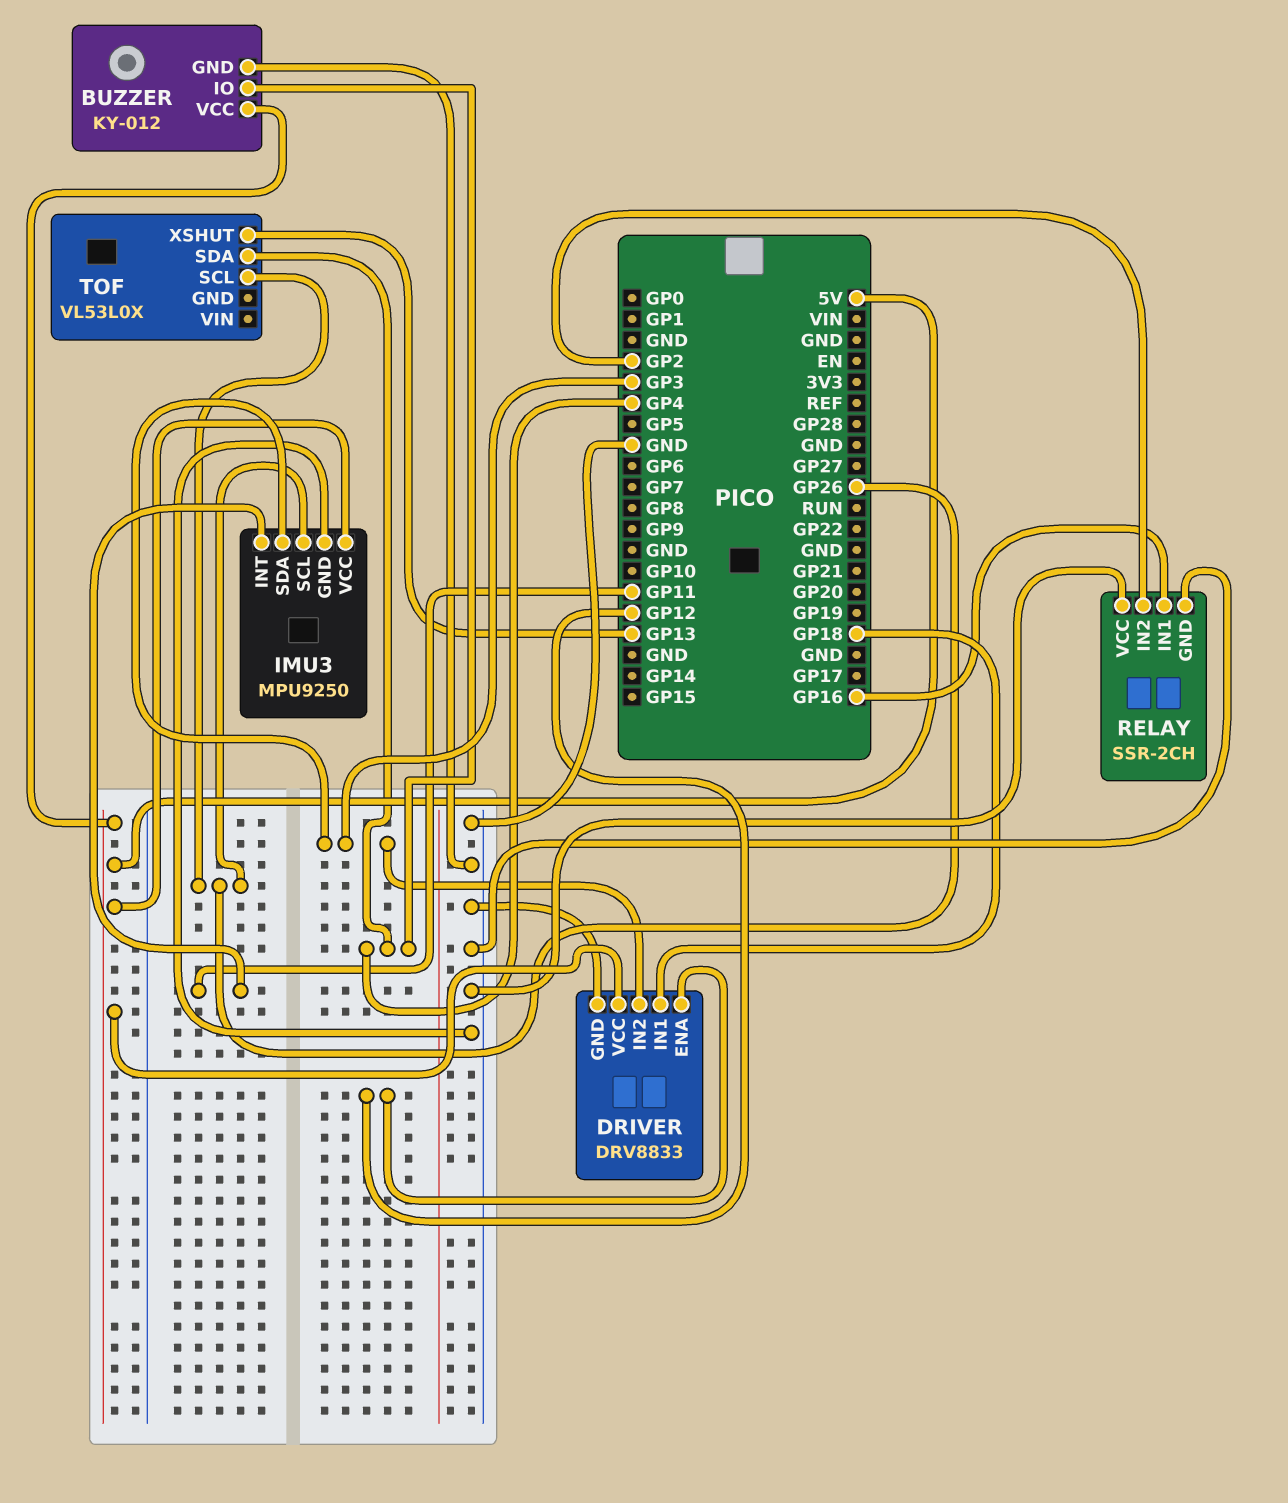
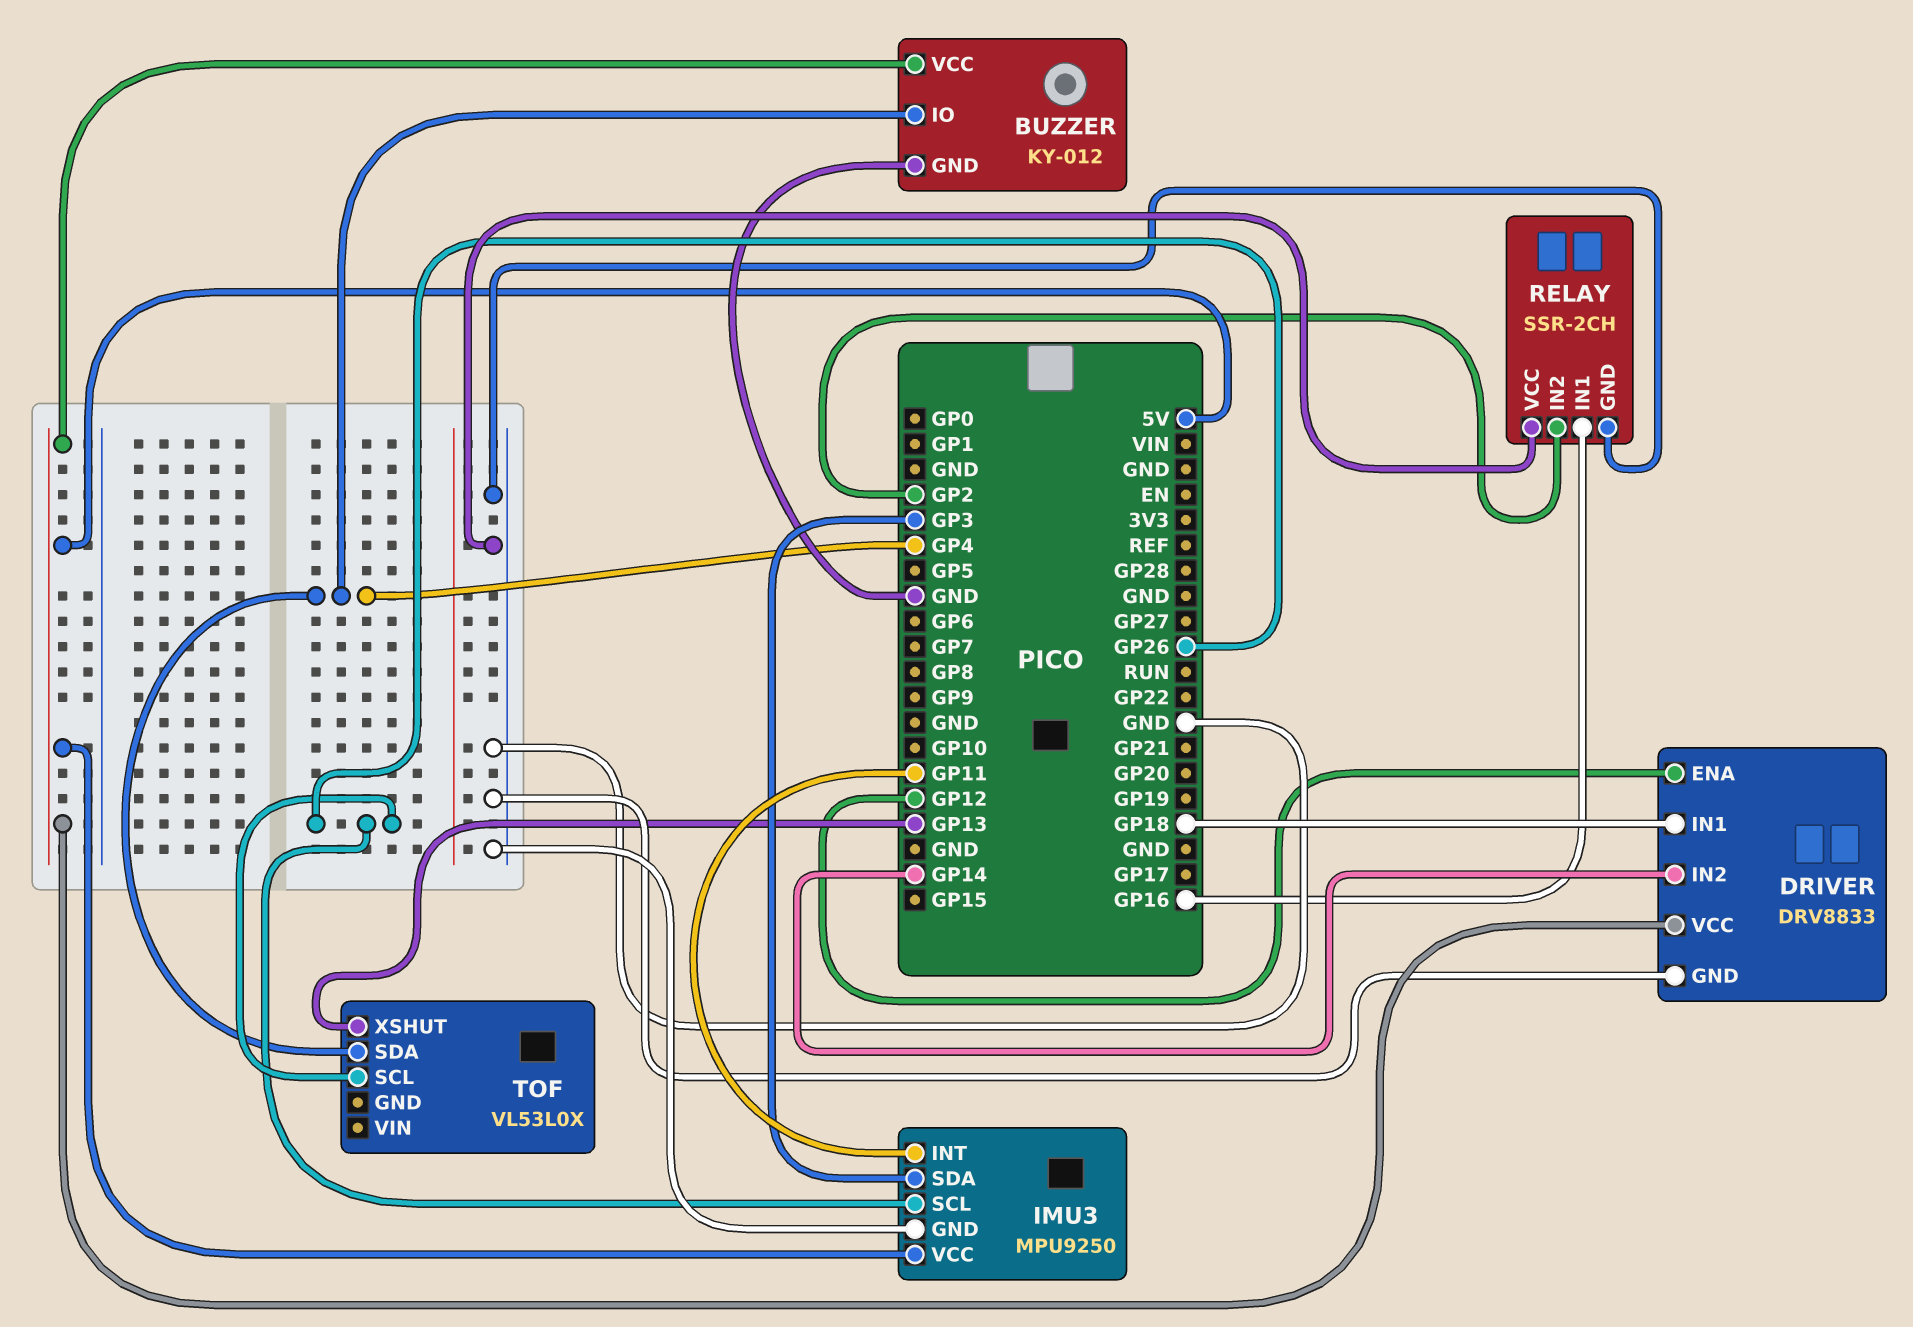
DRIVER pin IN2: GP3 -> GP14

